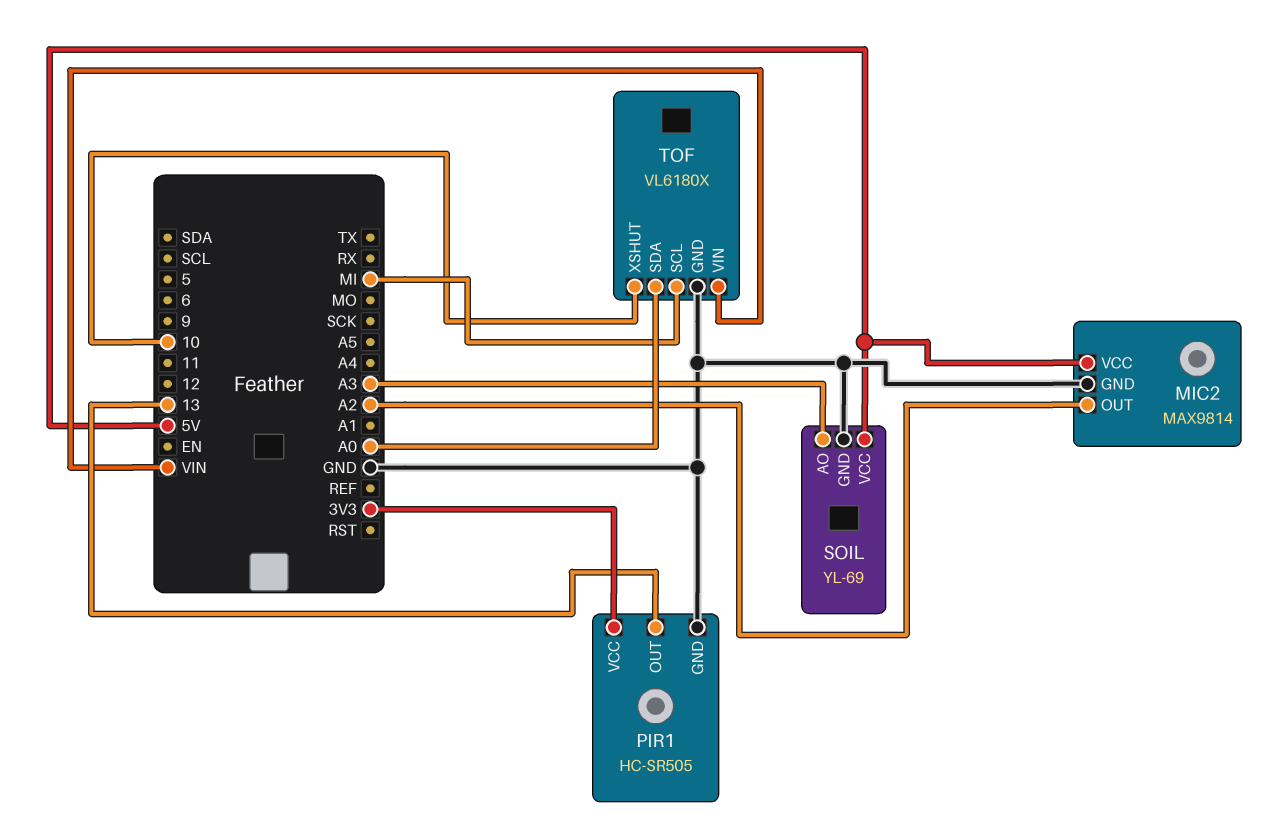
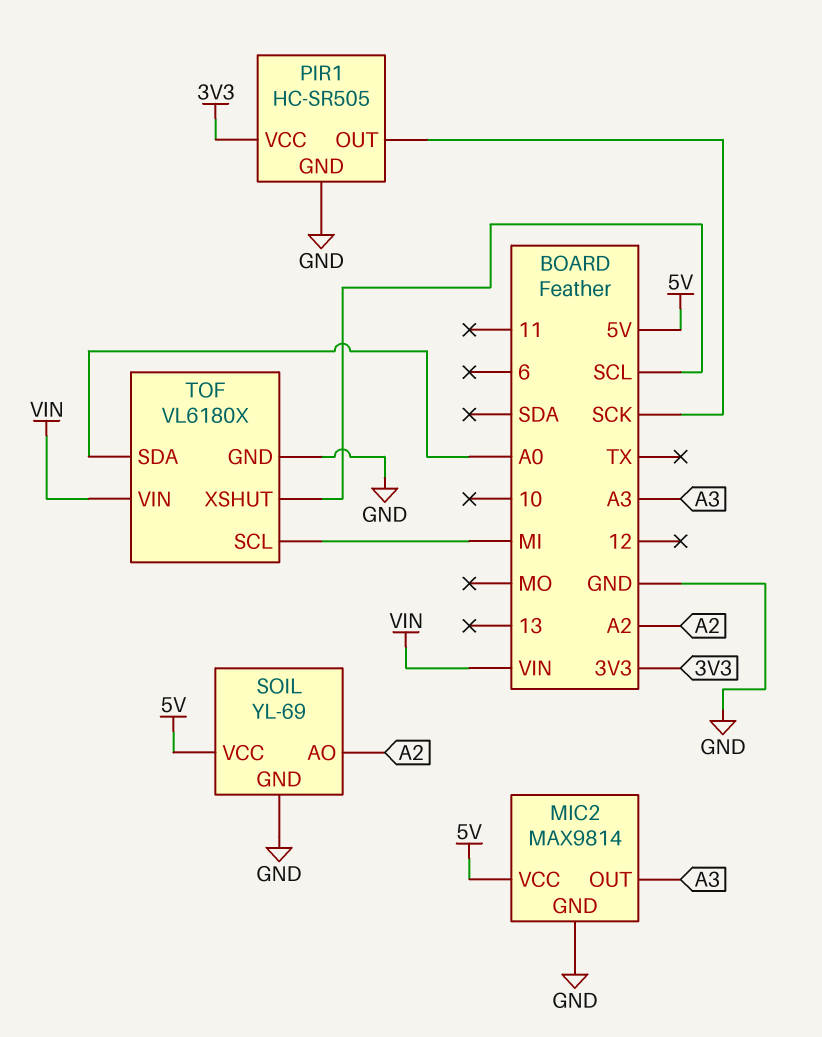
MIC2 pin OUT: A2 -> A3
PIR1 pin OUT: 13 -> SCK
SOIL pin AO: A3 -> A2
TOF pin XSHUT: 10 -> SCL

